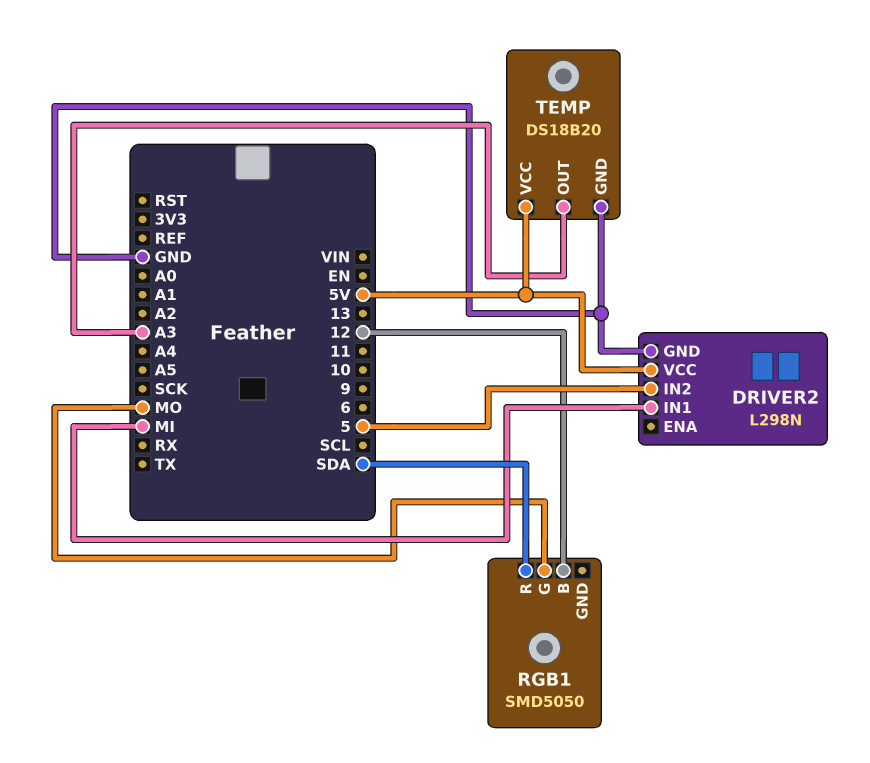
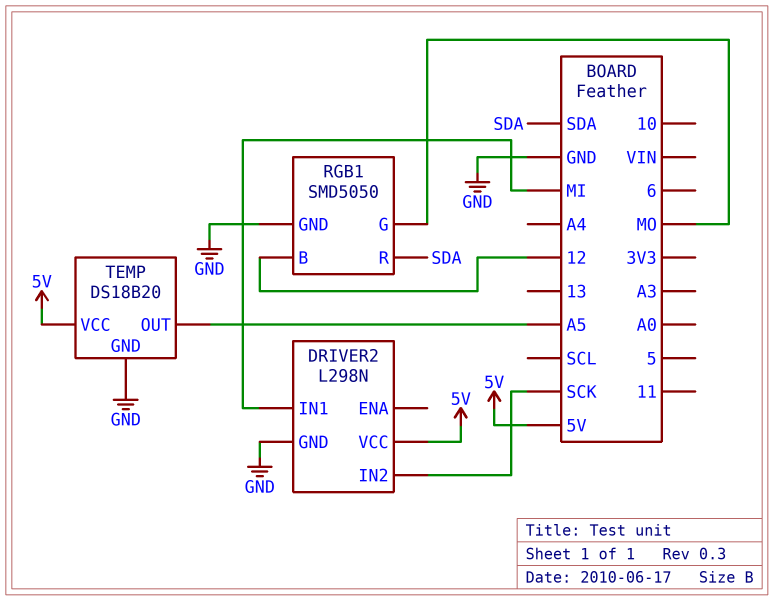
DRIVER2 pin IN2: 5 -> SCK
RGB1 pin GND: none -> GND
TEMP pin OUT: A3 -> A5

